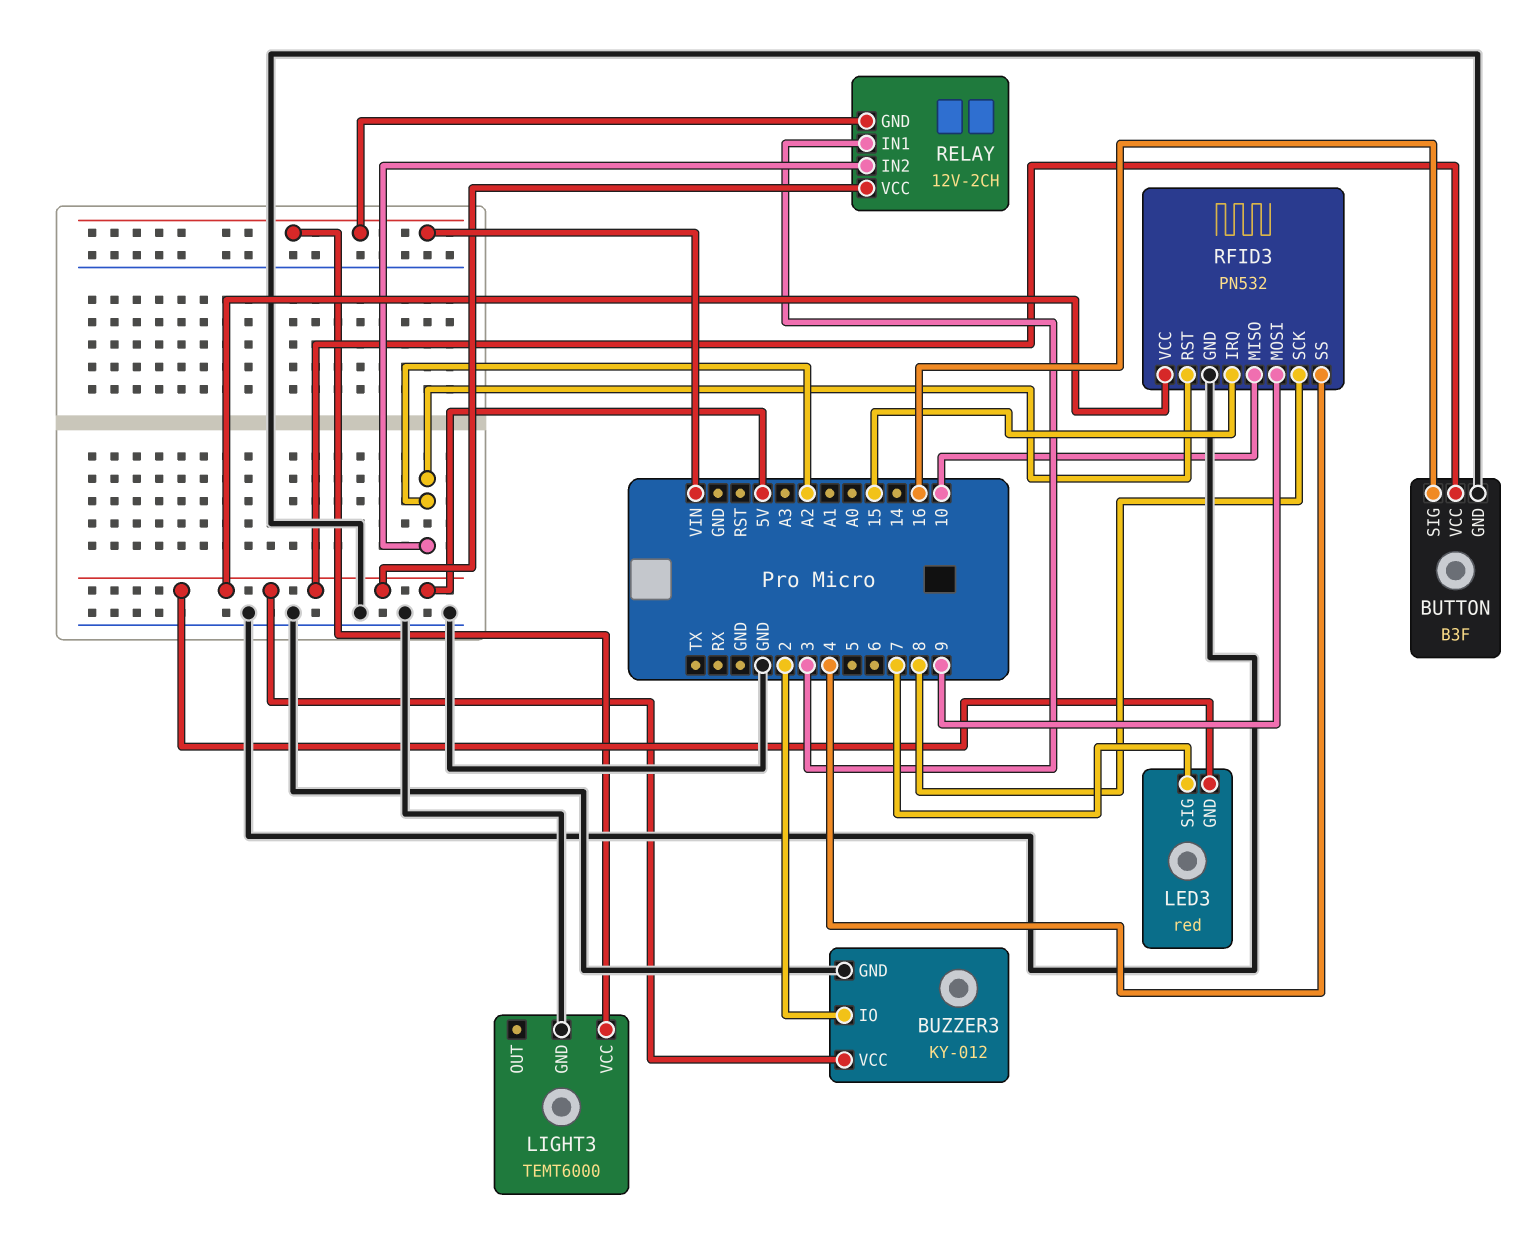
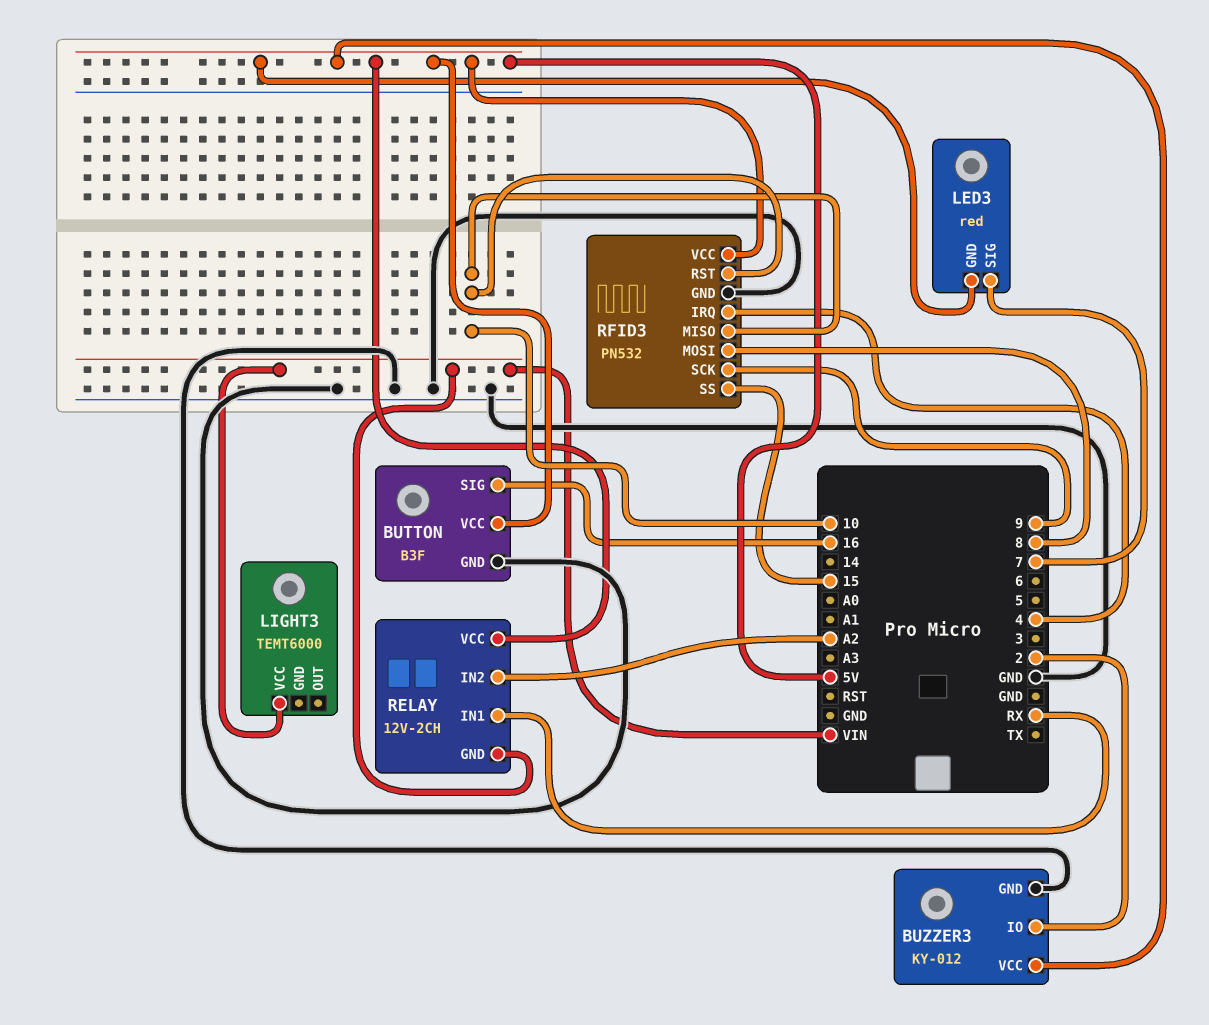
LIGHT3 pin GND: GND -> none
RELAY pin IN1: 3 -> RX
RFID3 pin IRQ: 15 -> 4
RFID3 pin MOSI: 9 -> 8
RFID3 pin RST: A2 -> 10
RFID3 pin SCK: 8 -> 9
RFID3 pin SS: 4 -> 15

